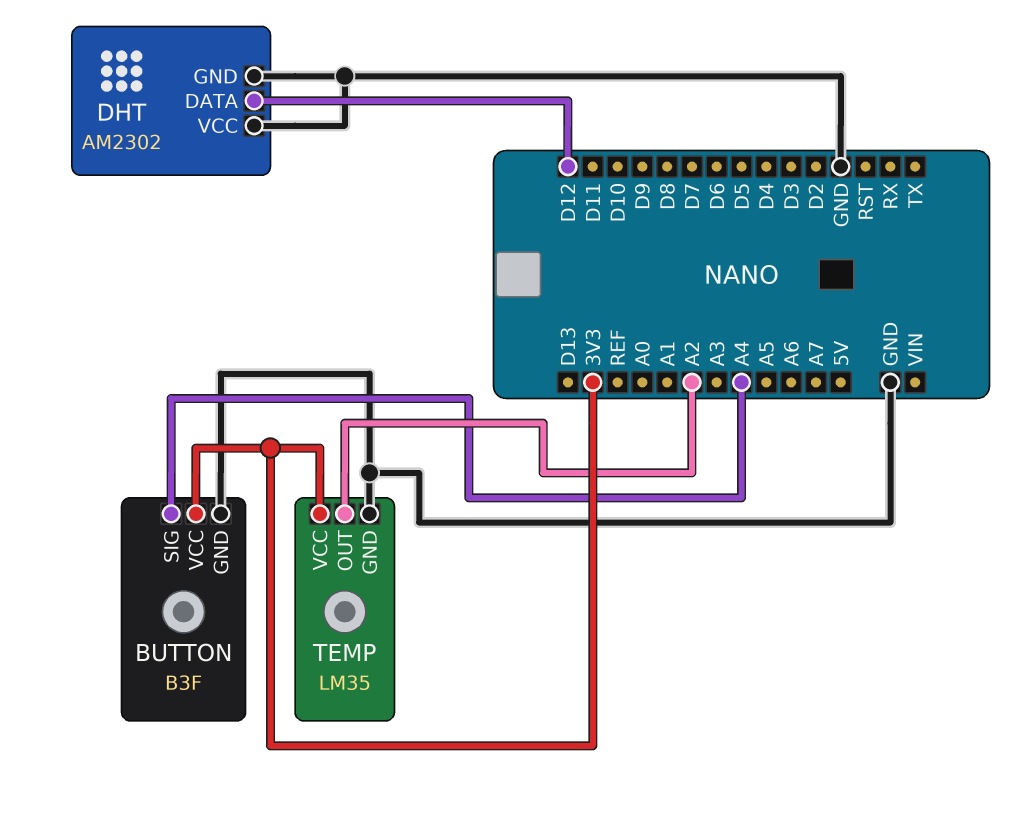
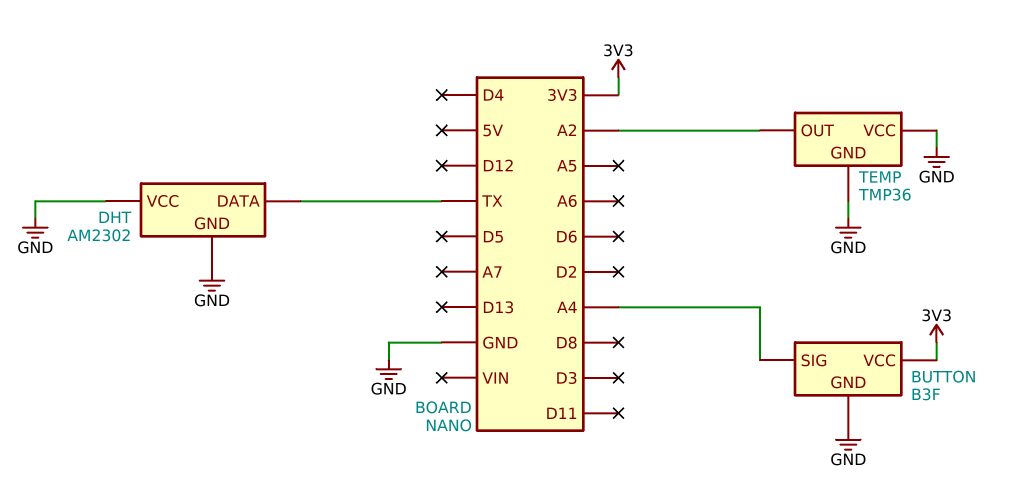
DHT pin DATA: D12 -> TX
TEMP: LM35 -> TMP36
TEMP pin VCC: 3V3 -> GND

